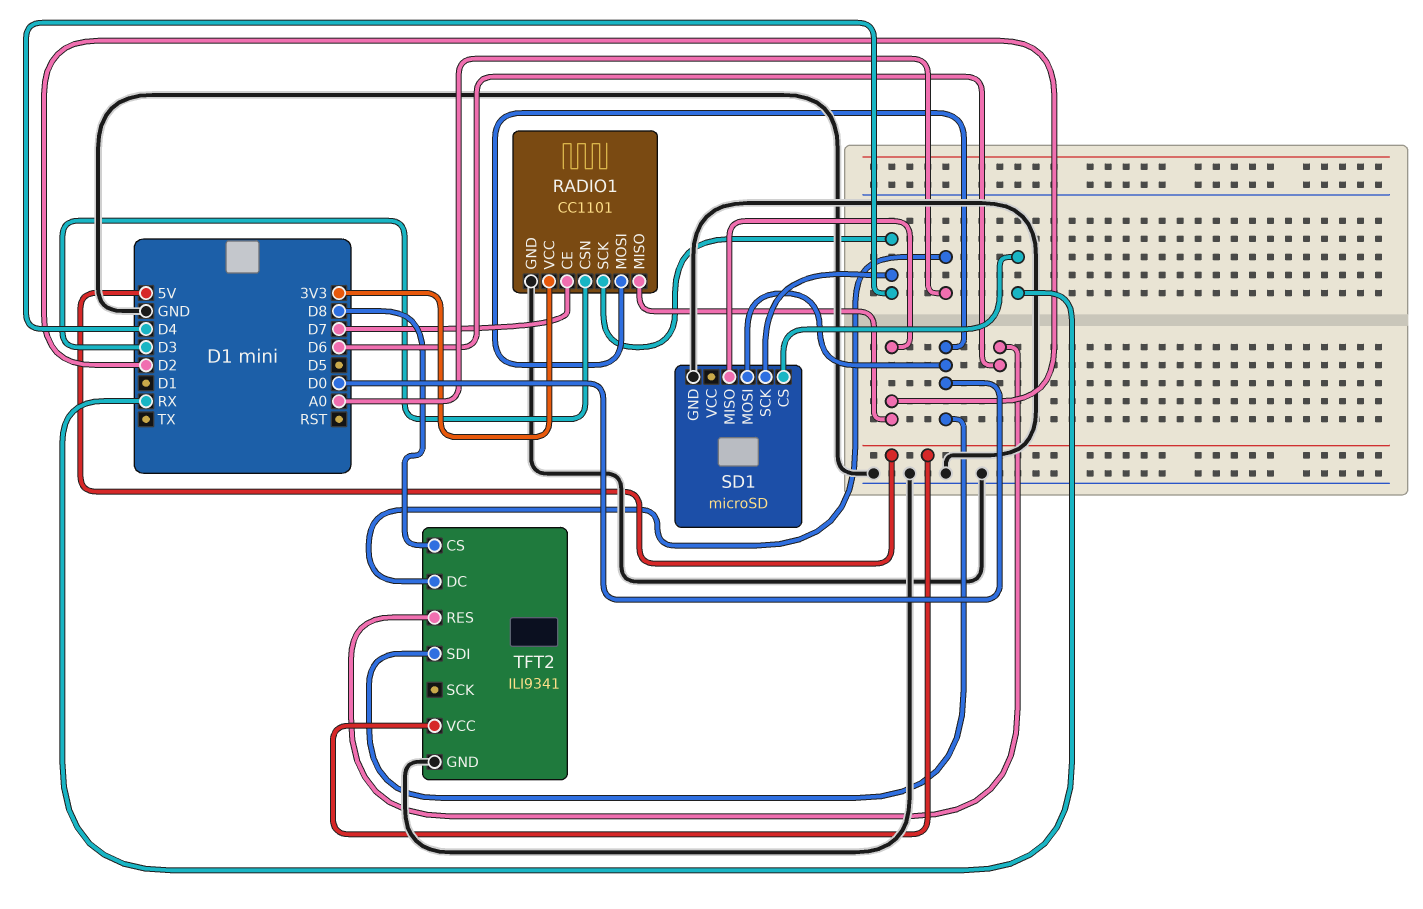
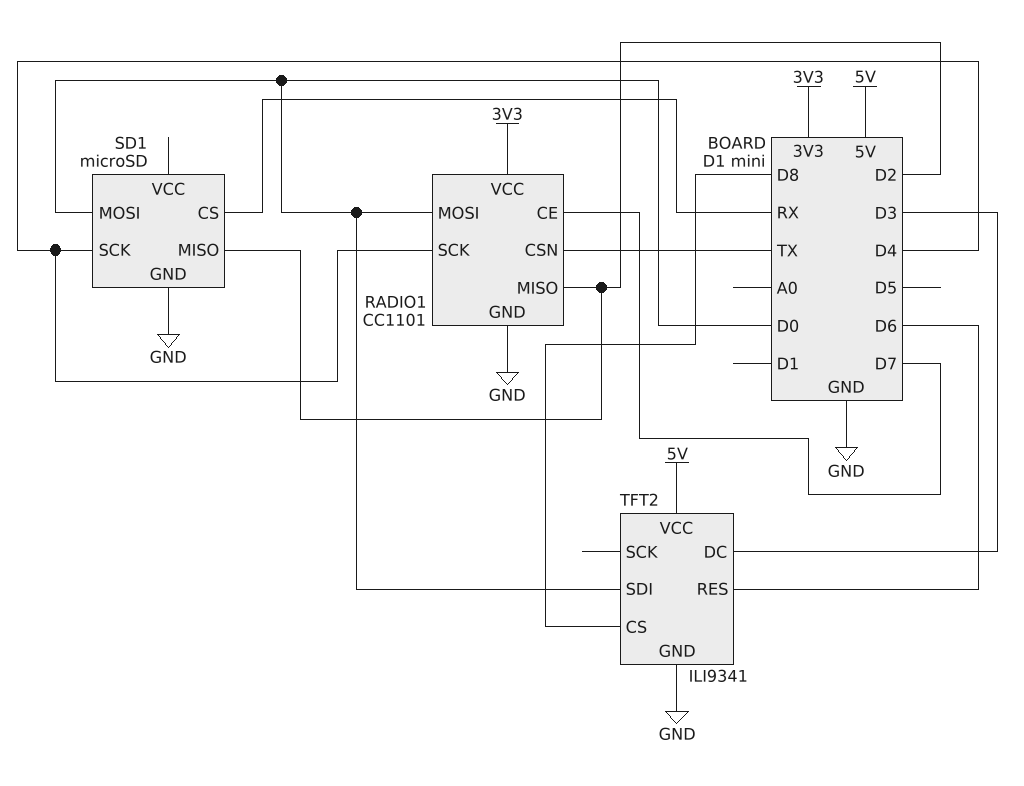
RADIO1 pin CSN: D3 -> TX
TFT2 pin DC: A0 -> D3

